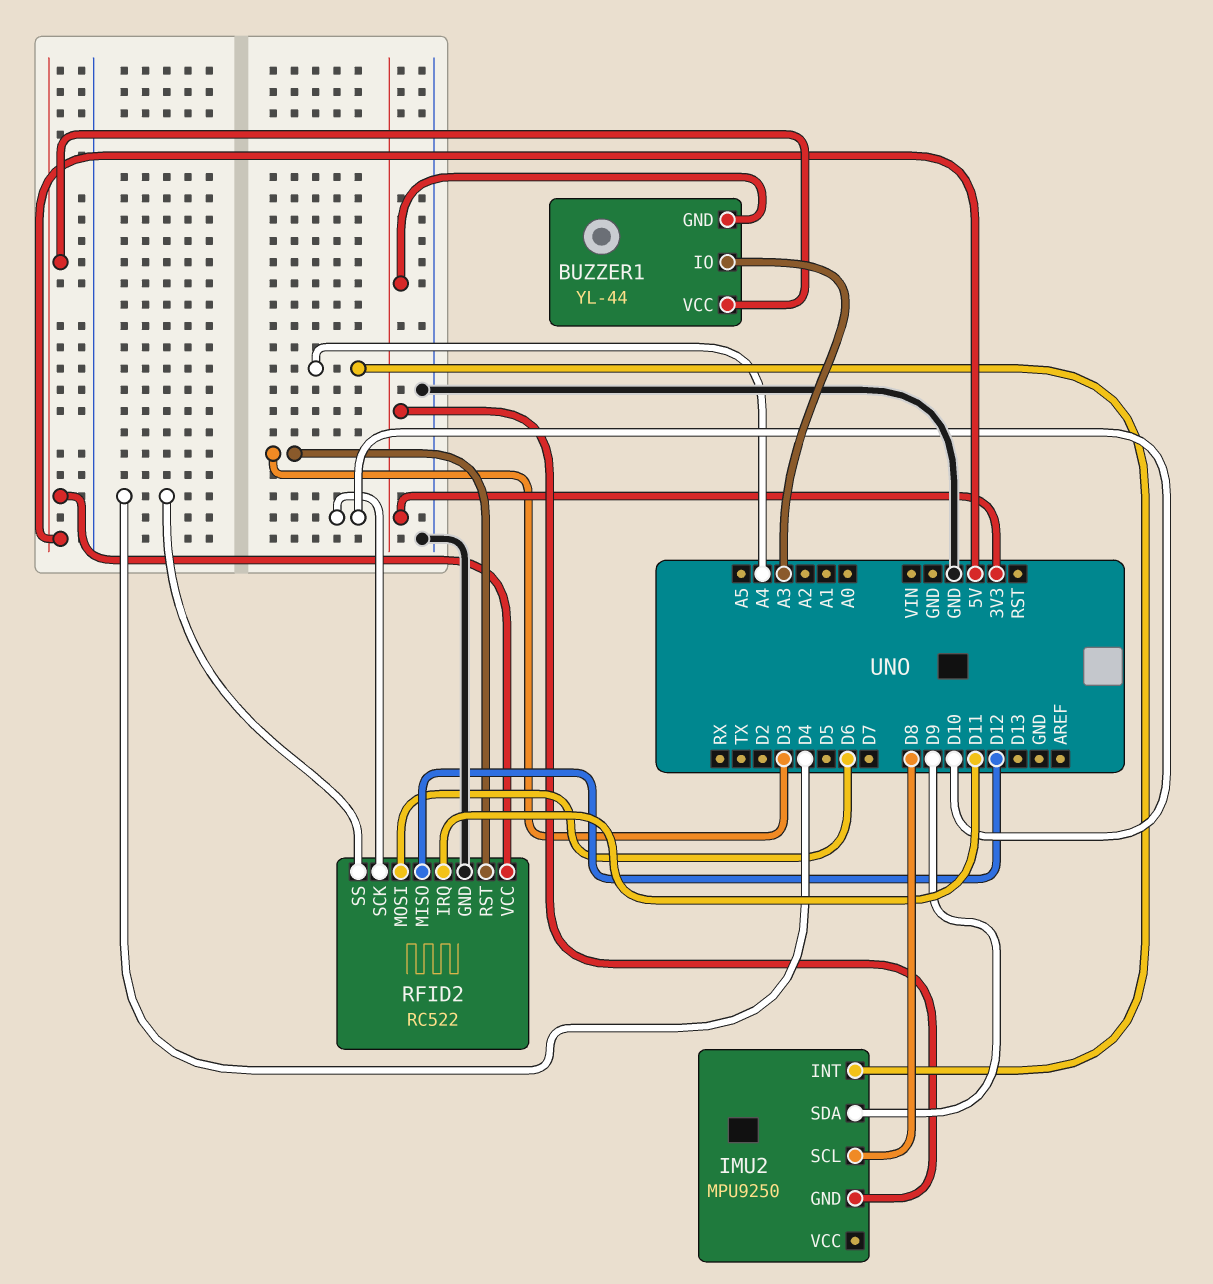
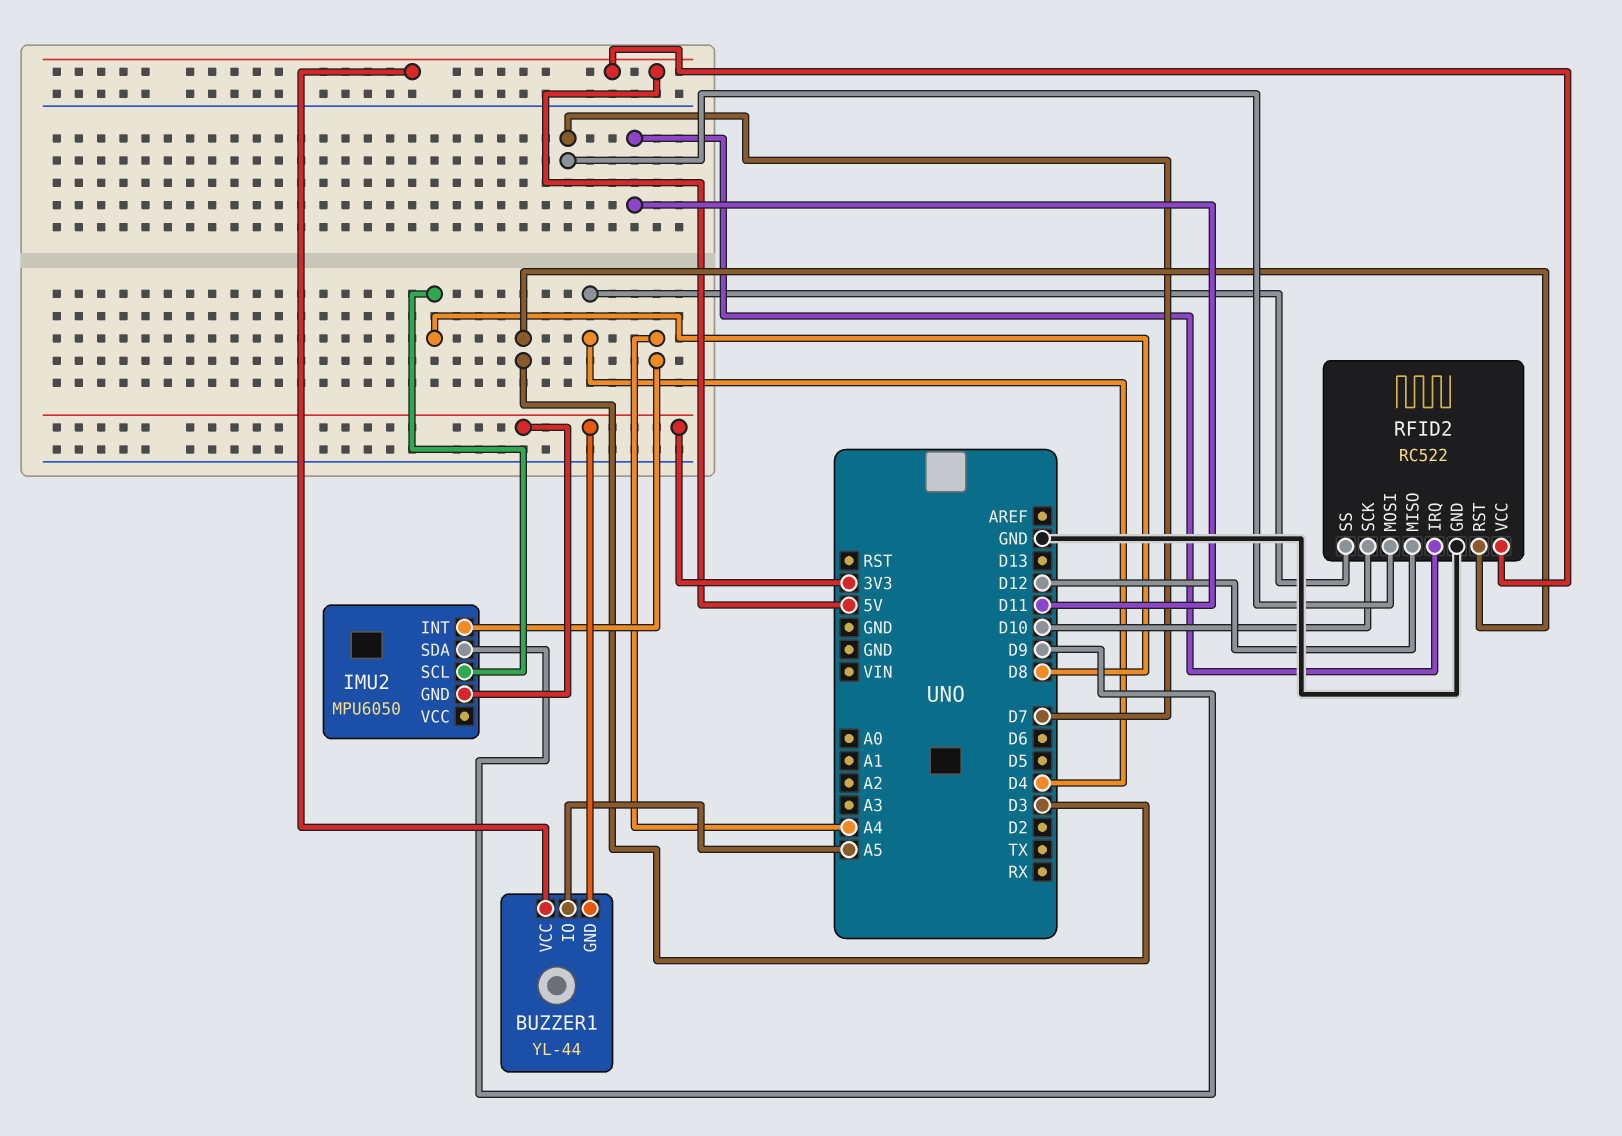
BUZZER1 pin IO: A3 -> A5
IMU2: MPU9250 -> MPU6050
RFID2 pin MOSI: D6 -> D7

